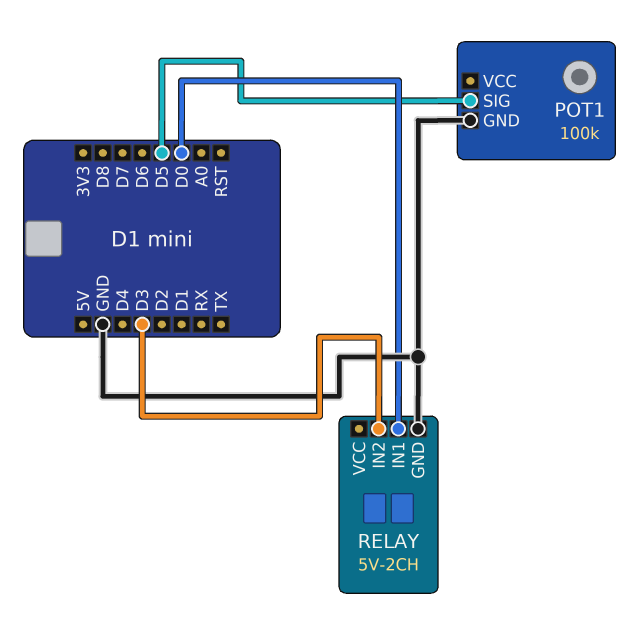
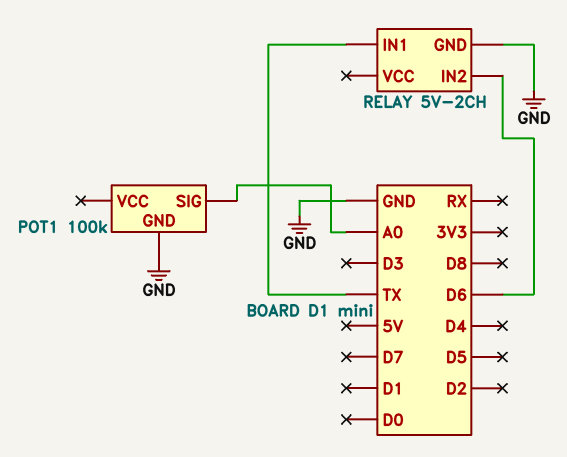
POT1 pin SIG: D5 -> A0
RELAY pin IN1: D0 -> TX
RELAY pin IN2: D3 -> D6

